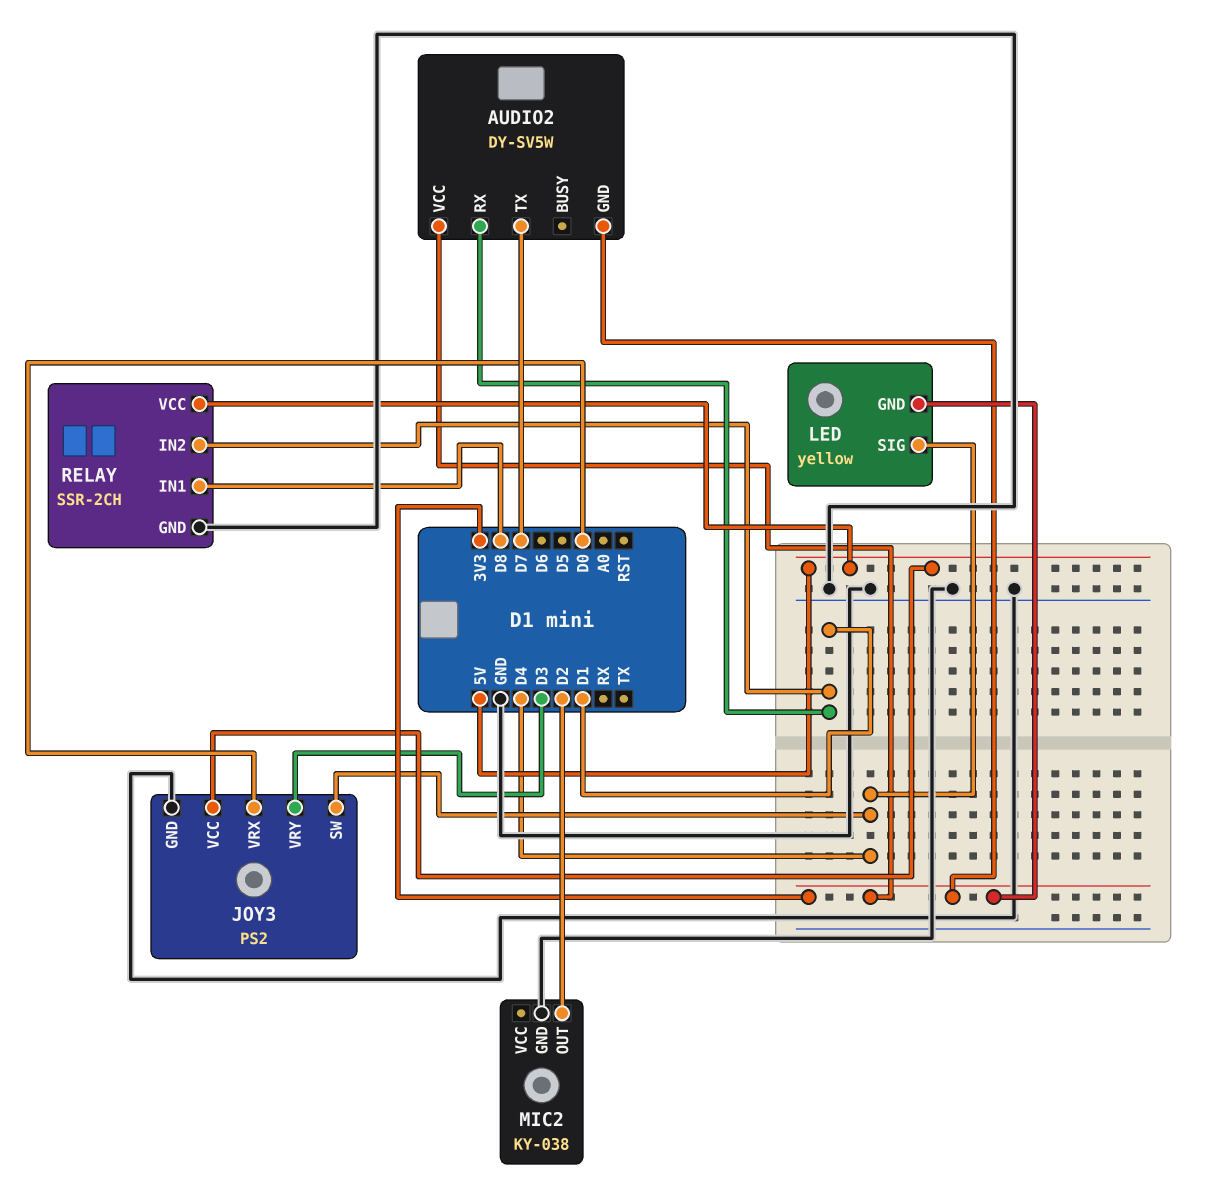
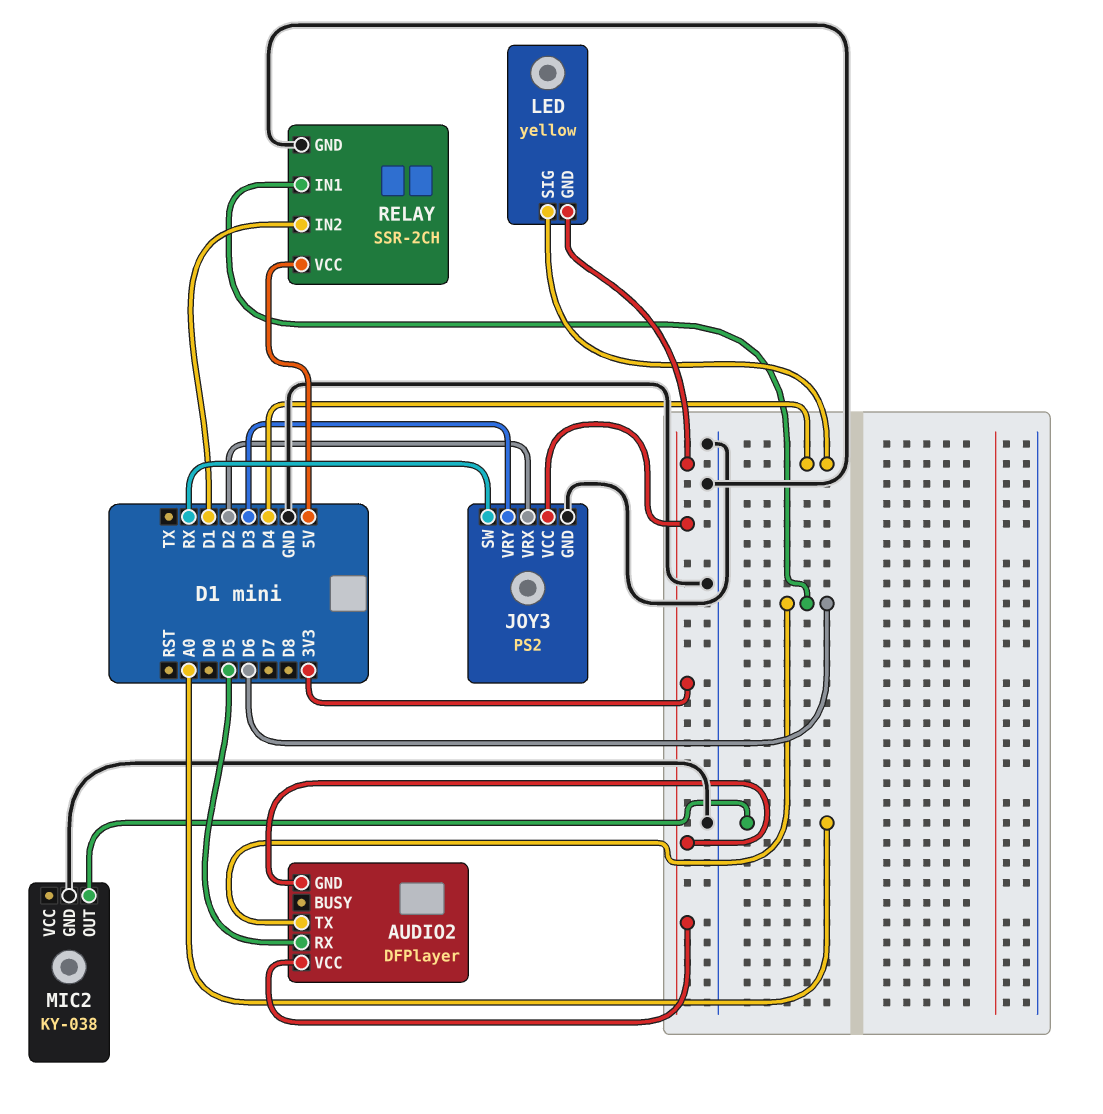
AUDIO2: DY-SV5W -> DFPlayer
AUDIO2 pin RX: D1 -> D5
AUDIO2 pin TX: D7 -> D6
JOY3 pin SW: D4 -> RX
JOY3 pin VCC: 5V -> 3V3
JOY3 pin VRX: D0 -> D2
MIC2 pin OUT: D2 -> A0
RELAY pin IN1: D8 -> D6

